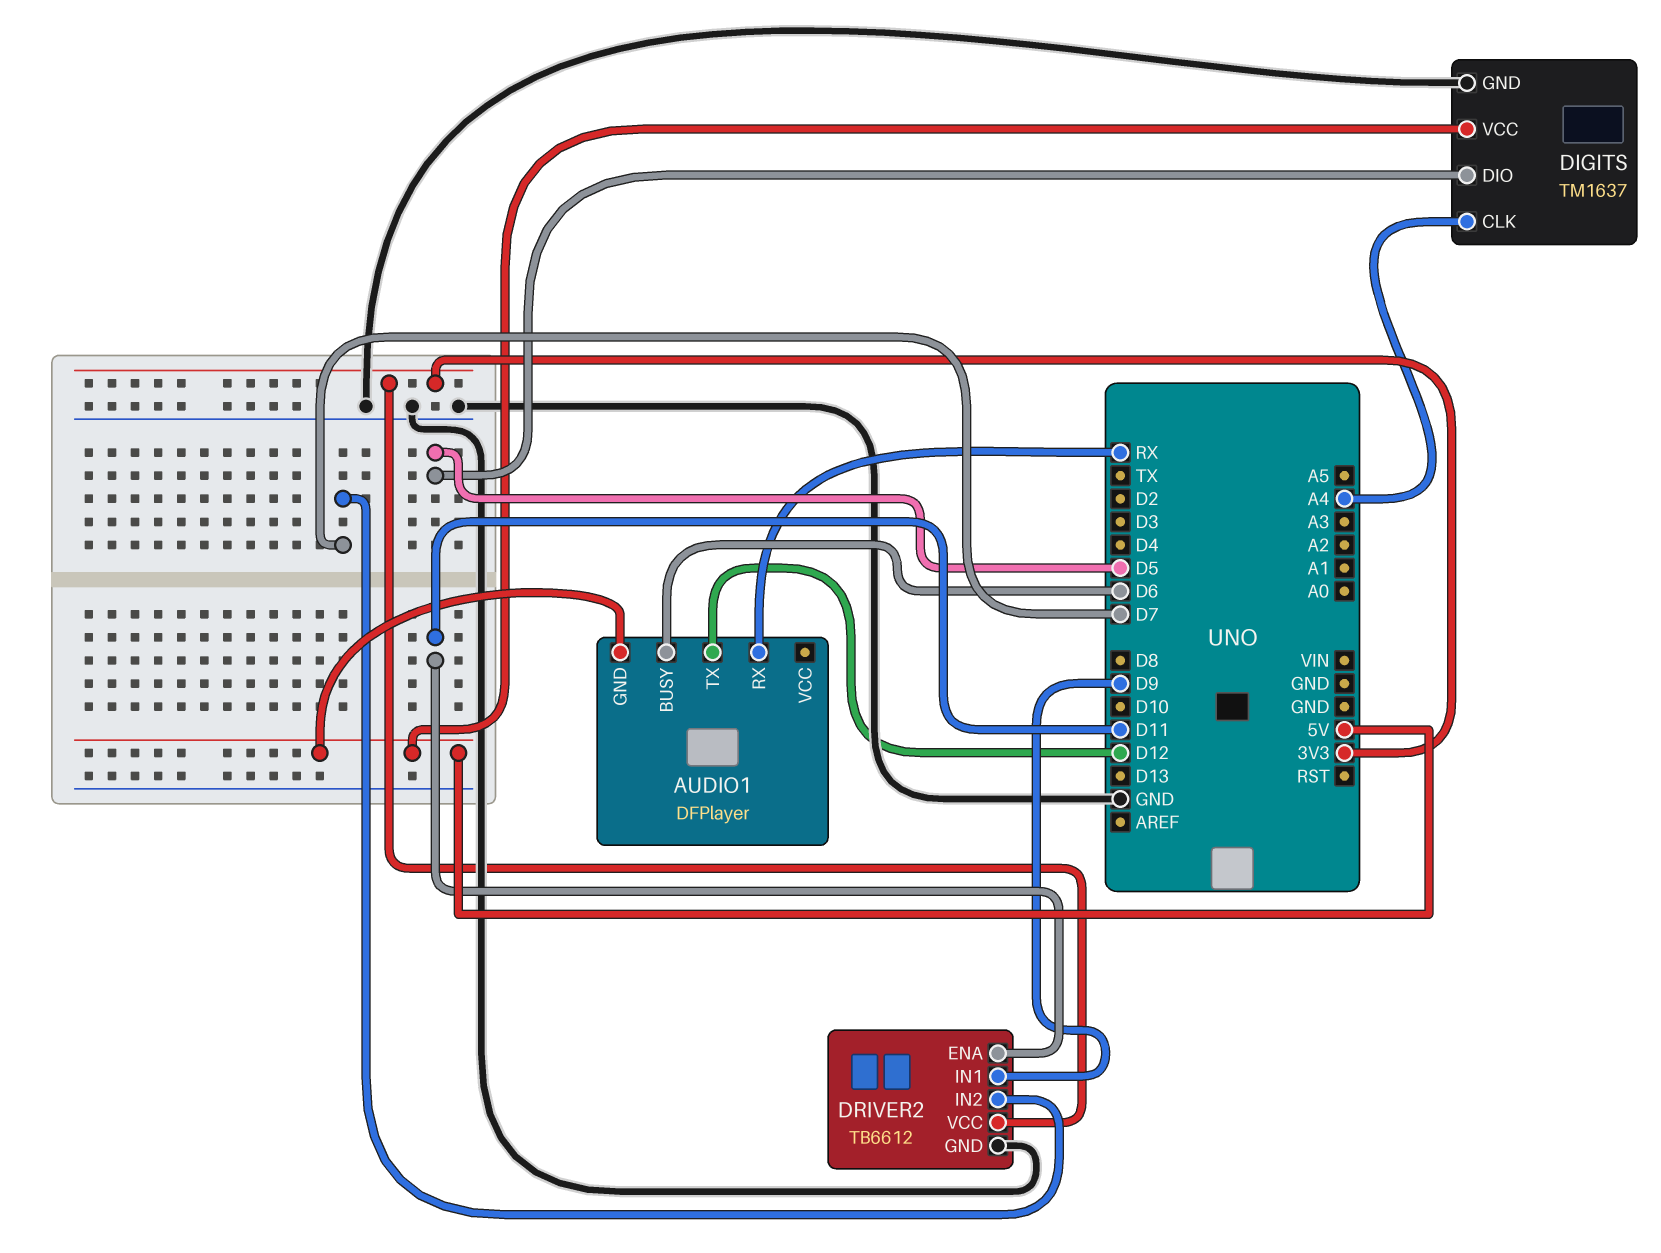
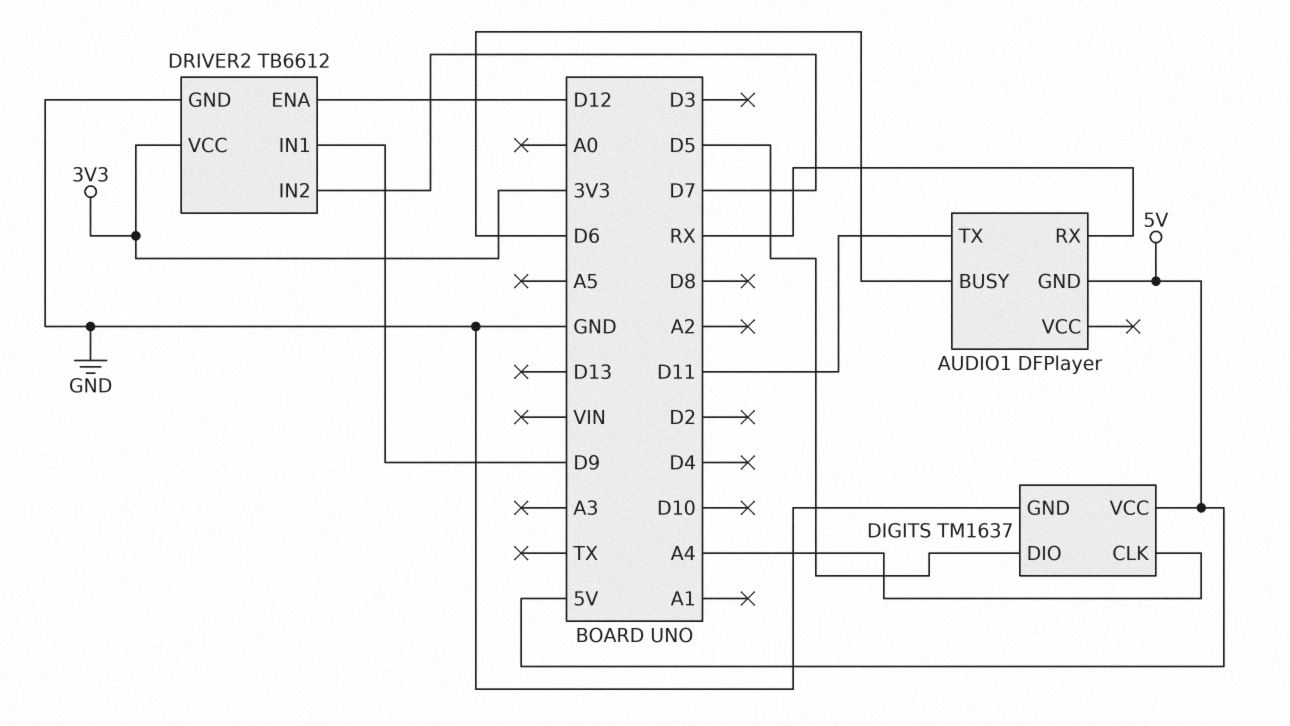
AUDIO1 pin TX: D12 -> D11
DRIVER2 pin ENA: D11 -> D12

